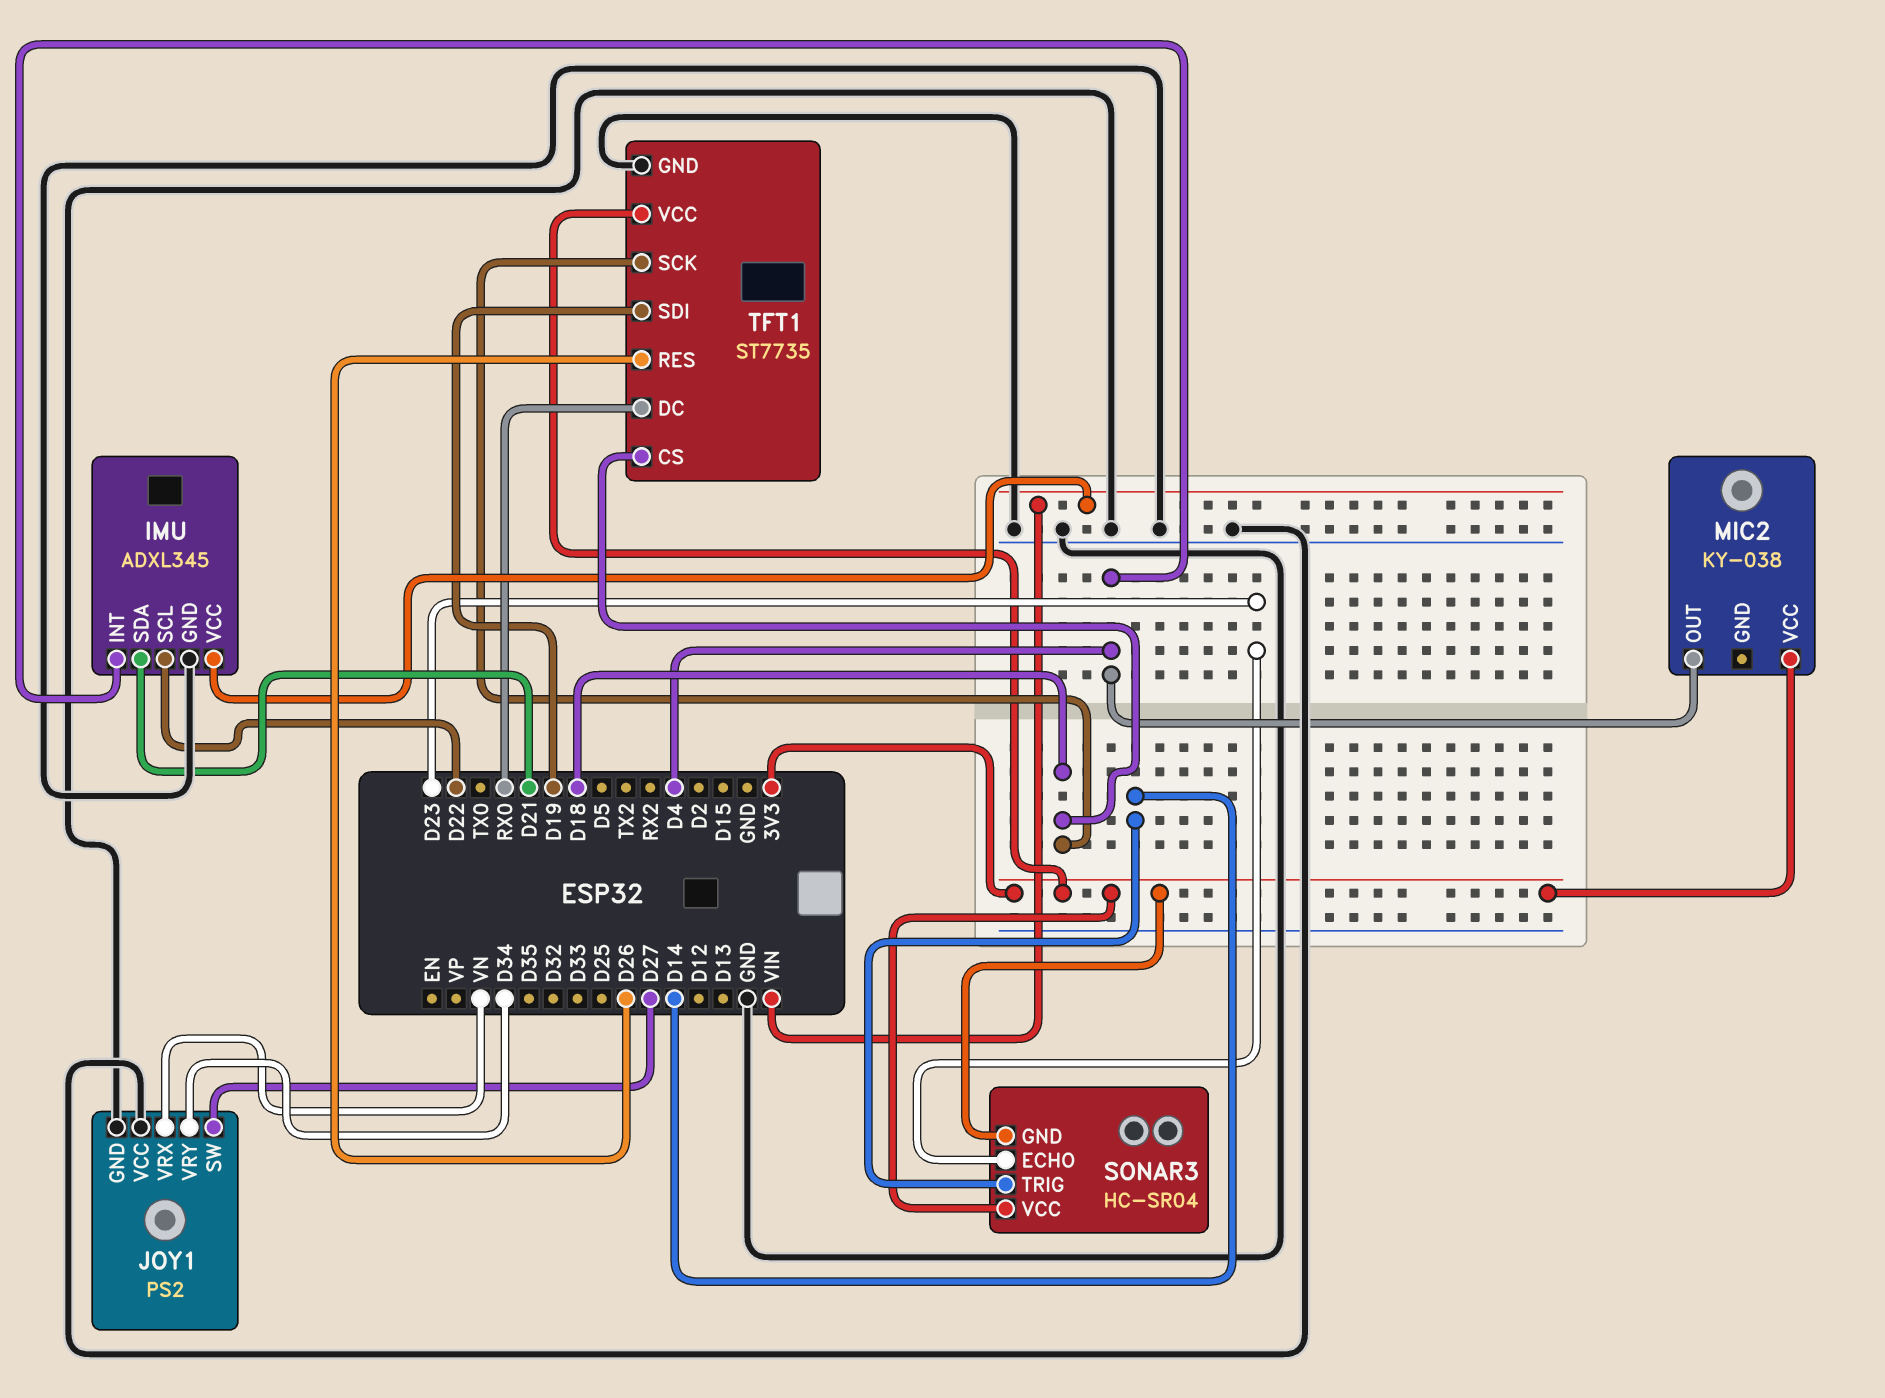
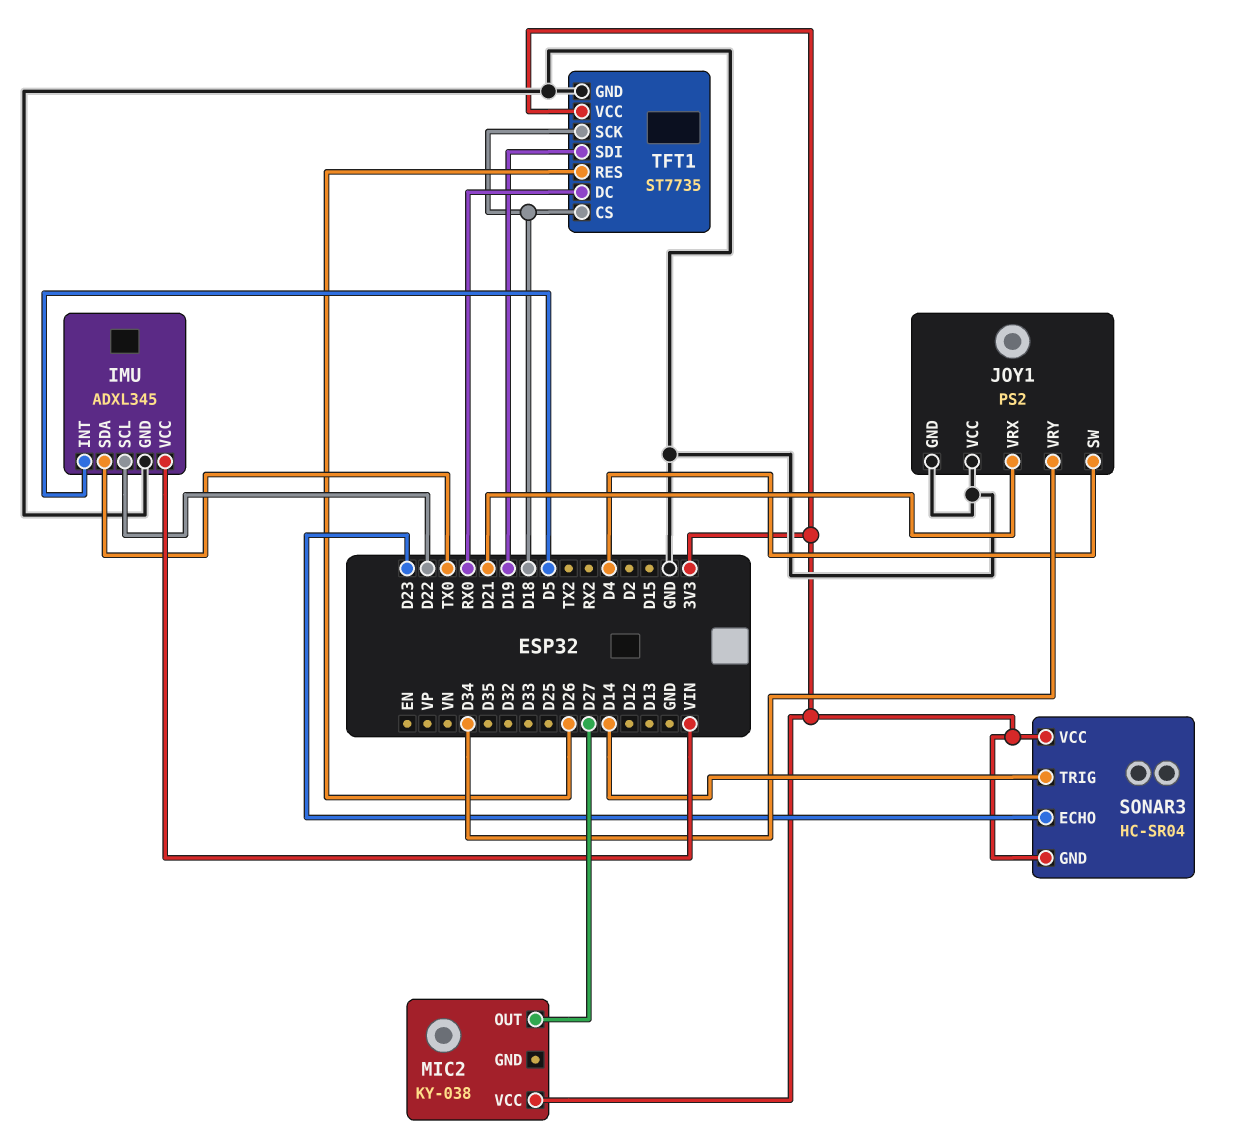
IMU pin INT: D4 -> D5
IMU pin SDA: D21 -> TX0
JOY1 pin SW: D27 -> D4
JOY1 pin VRX: VN -> D21
MIC2 pin OUT: D4 -> D27

